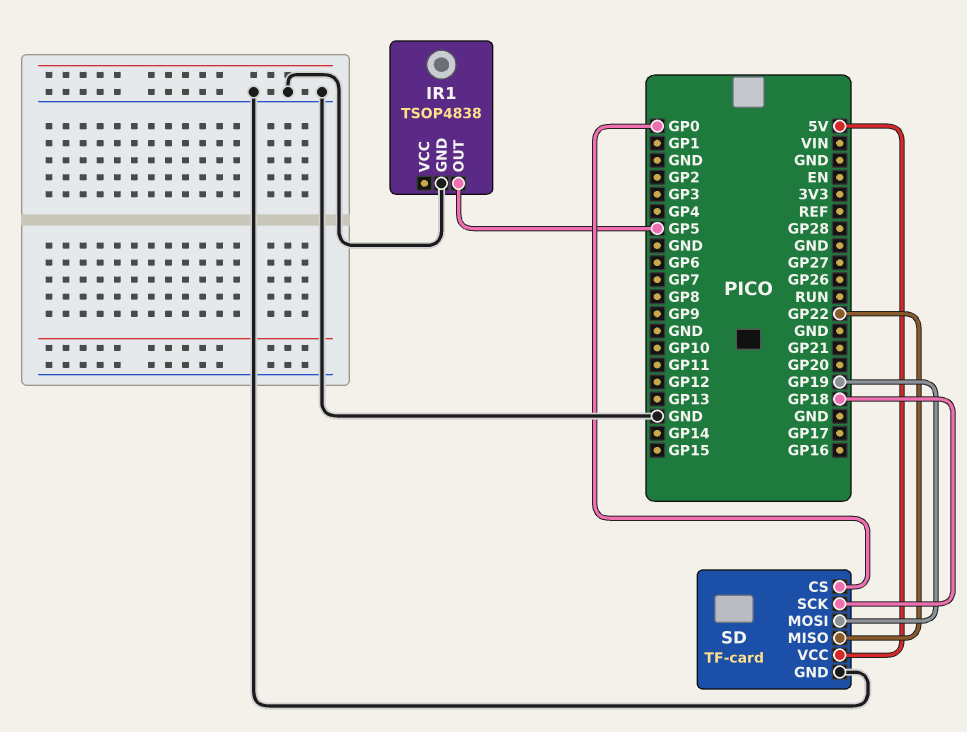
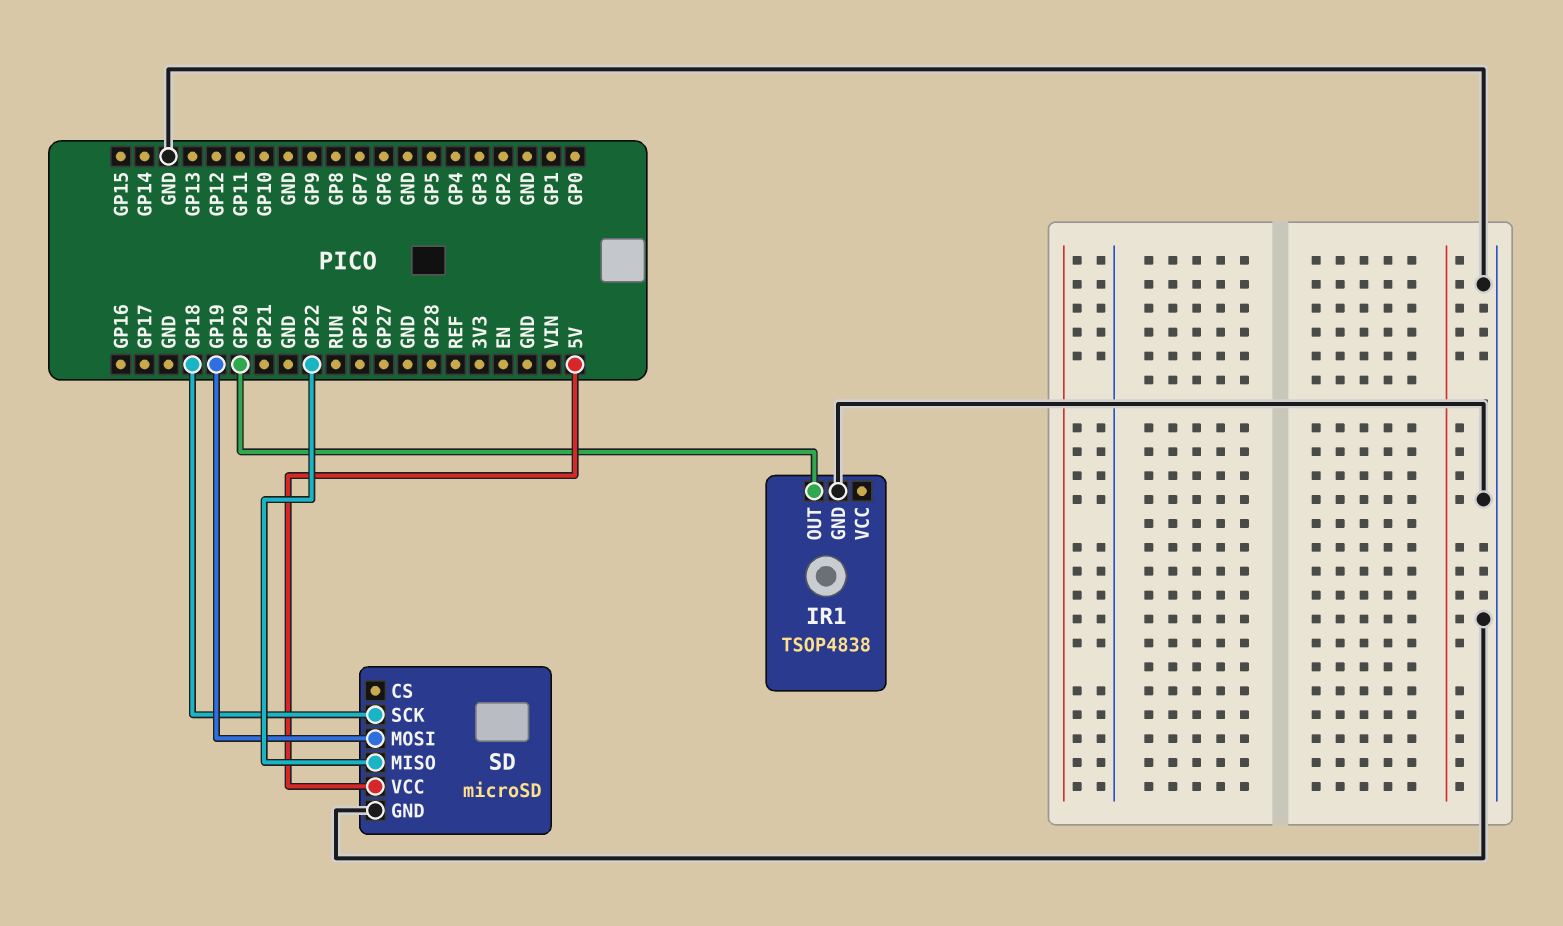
IR1 pin OUT: GP5 -> GP20
SD: TF-card -> microSD
SD pin CS: GP0 -> none

